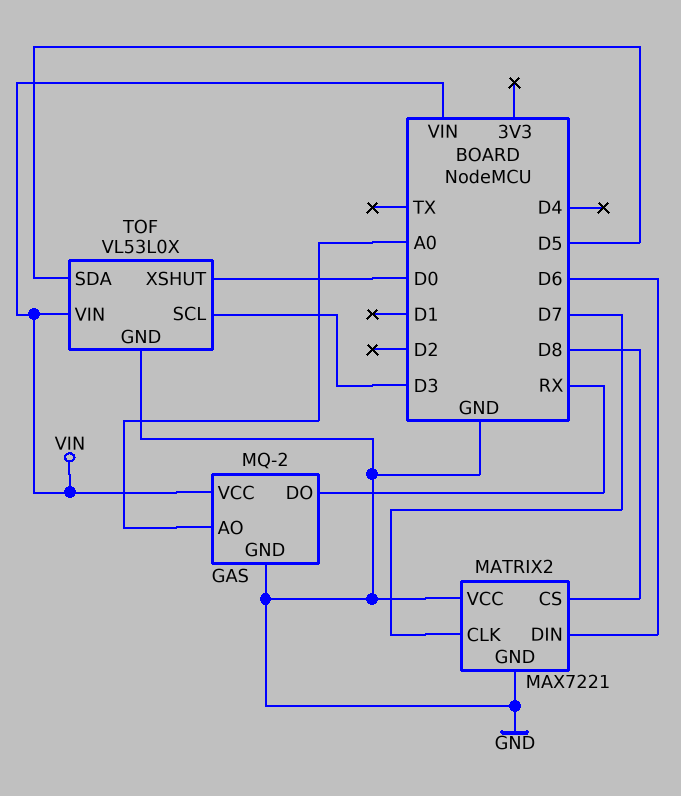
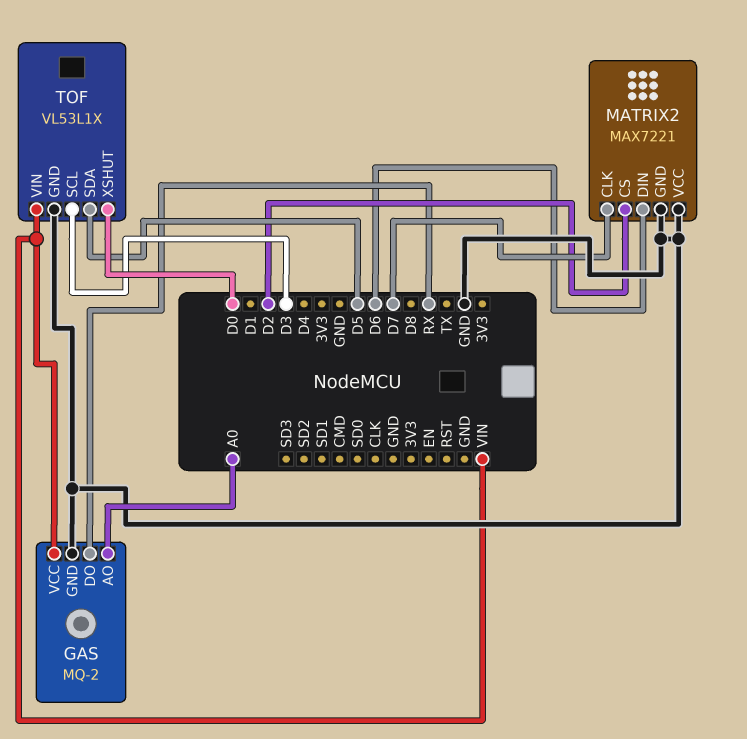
MATRIX2 pin CS: D8 -> D2
TOF: VL53L0X -> VL53L1X

